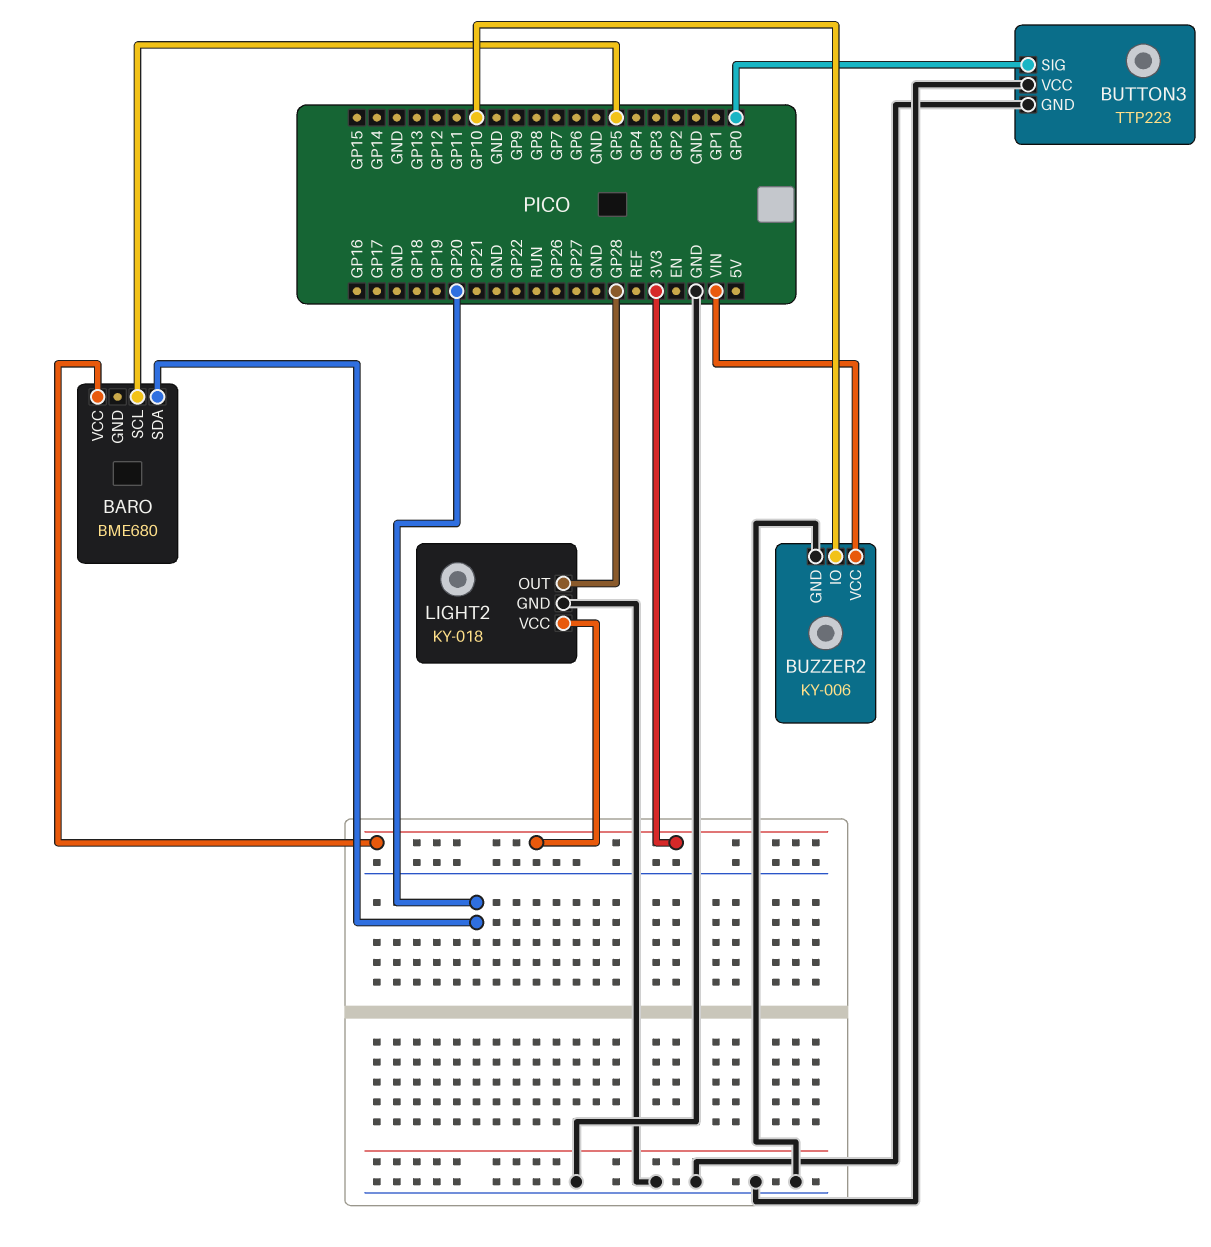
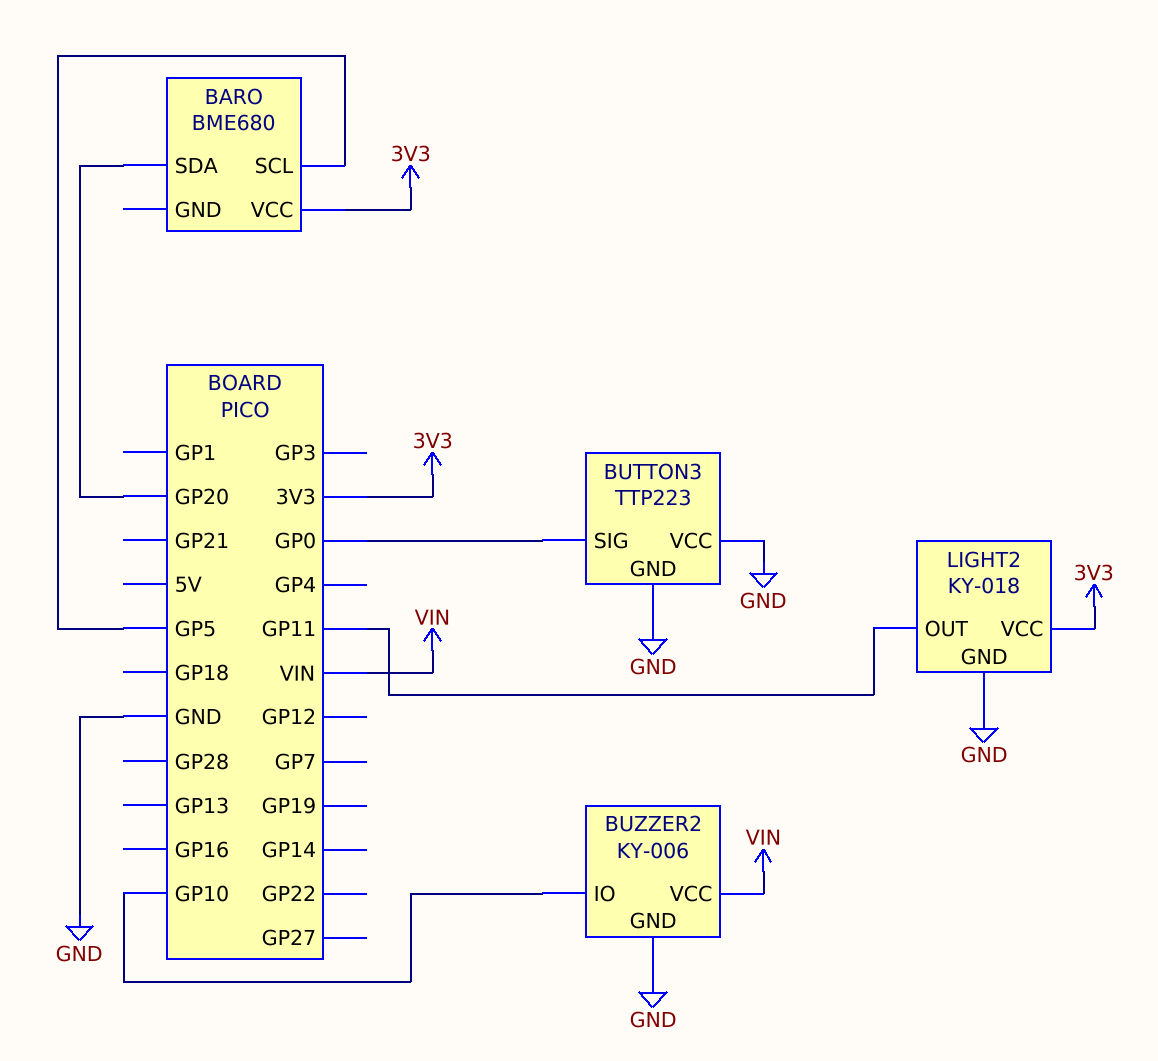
LIGHT2 pin OUT: GP28 -> GP11

